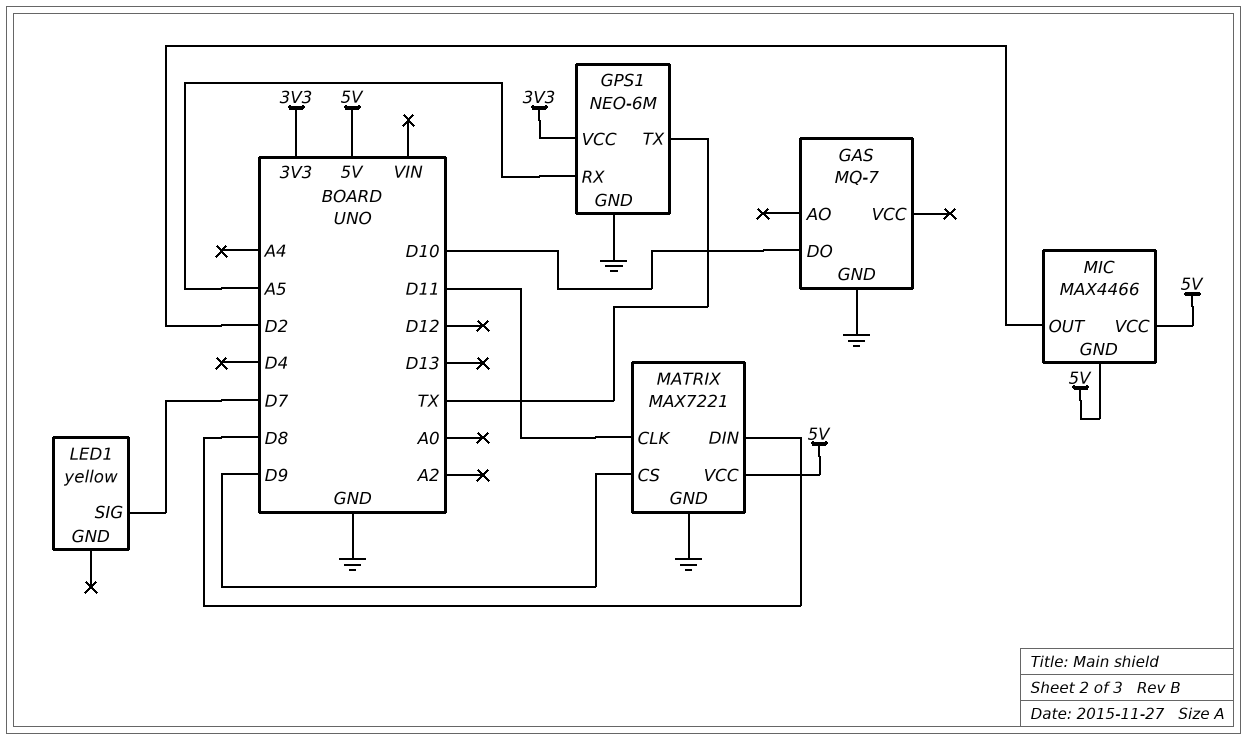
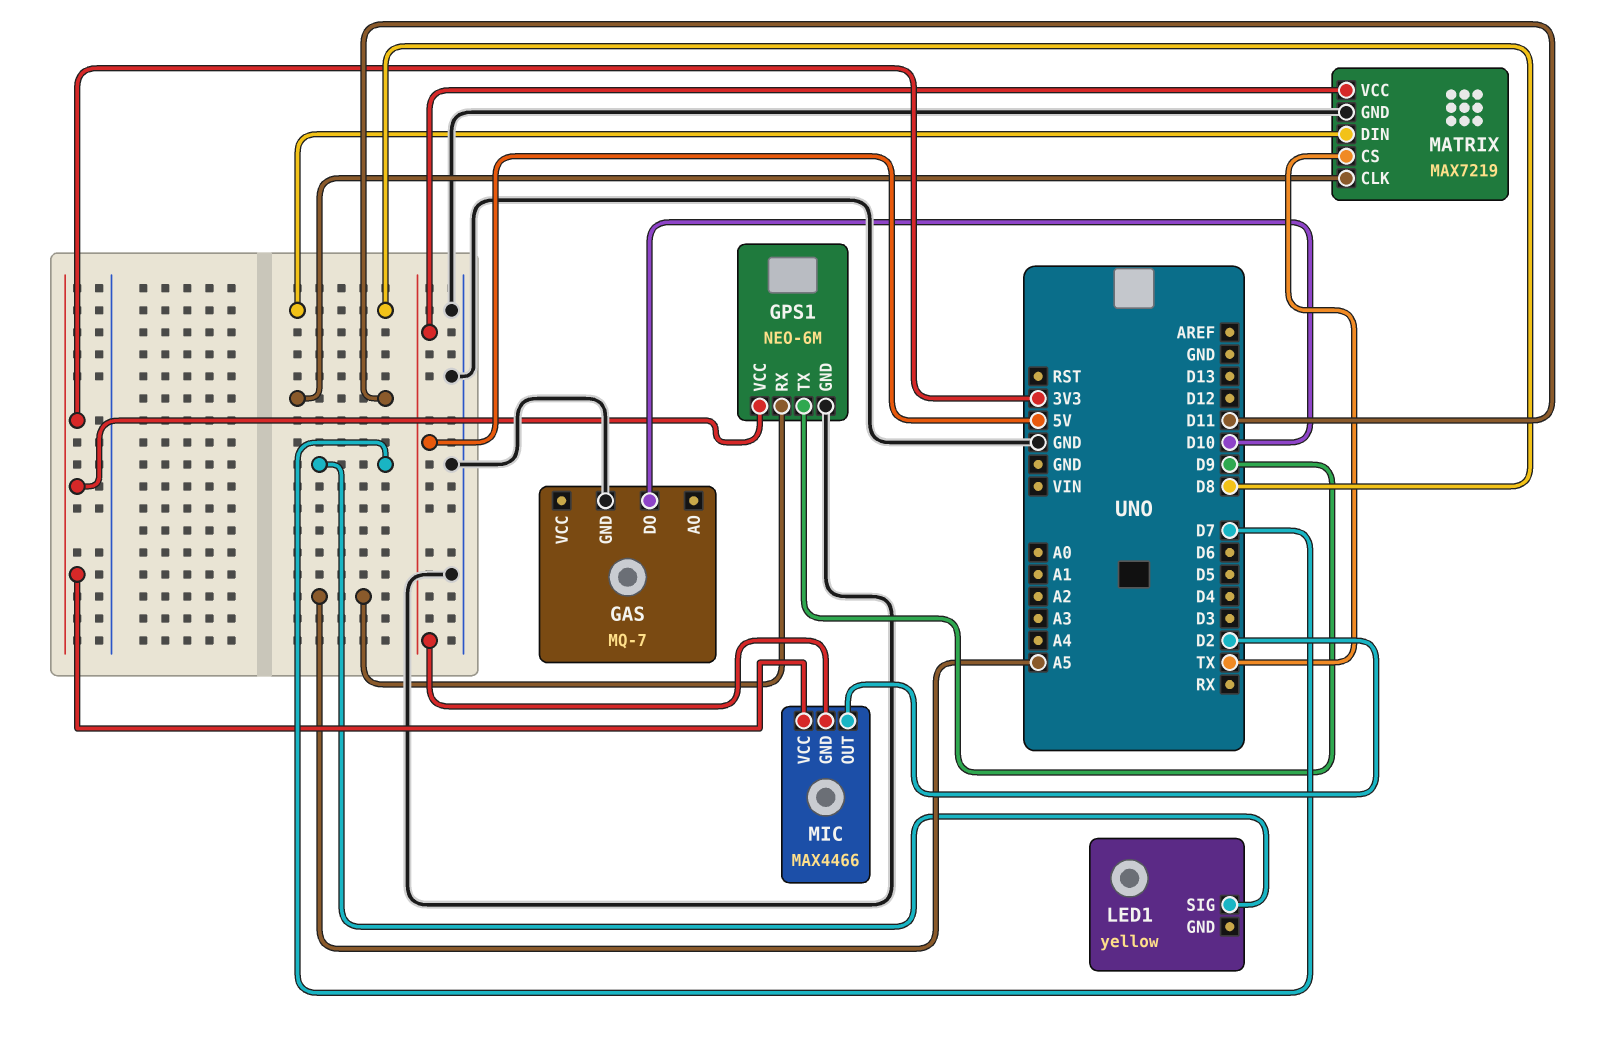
GPS1 pin TX: TX -> D9
MATRIX: MAX7221 -> MAX7219
MATRIX pin CS: D9 -> TX
MIC pin VCC: 5V -> 3V3

